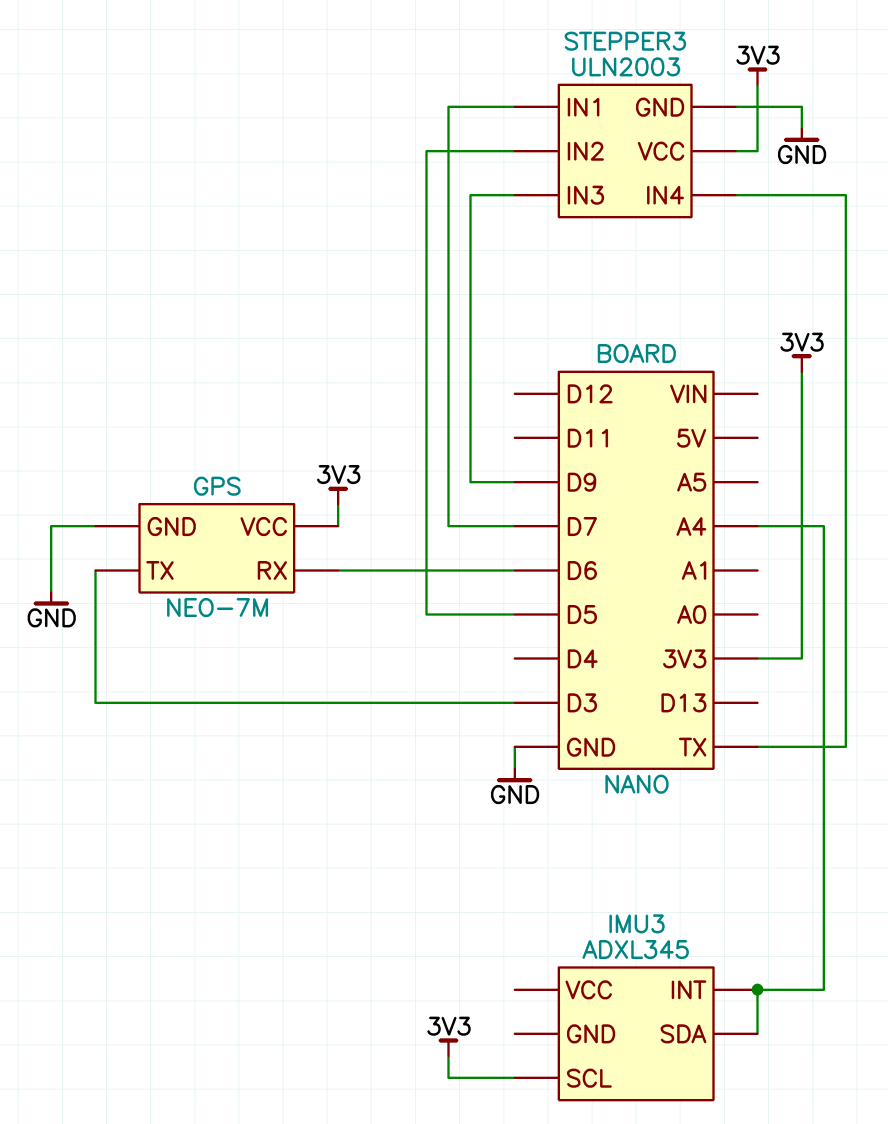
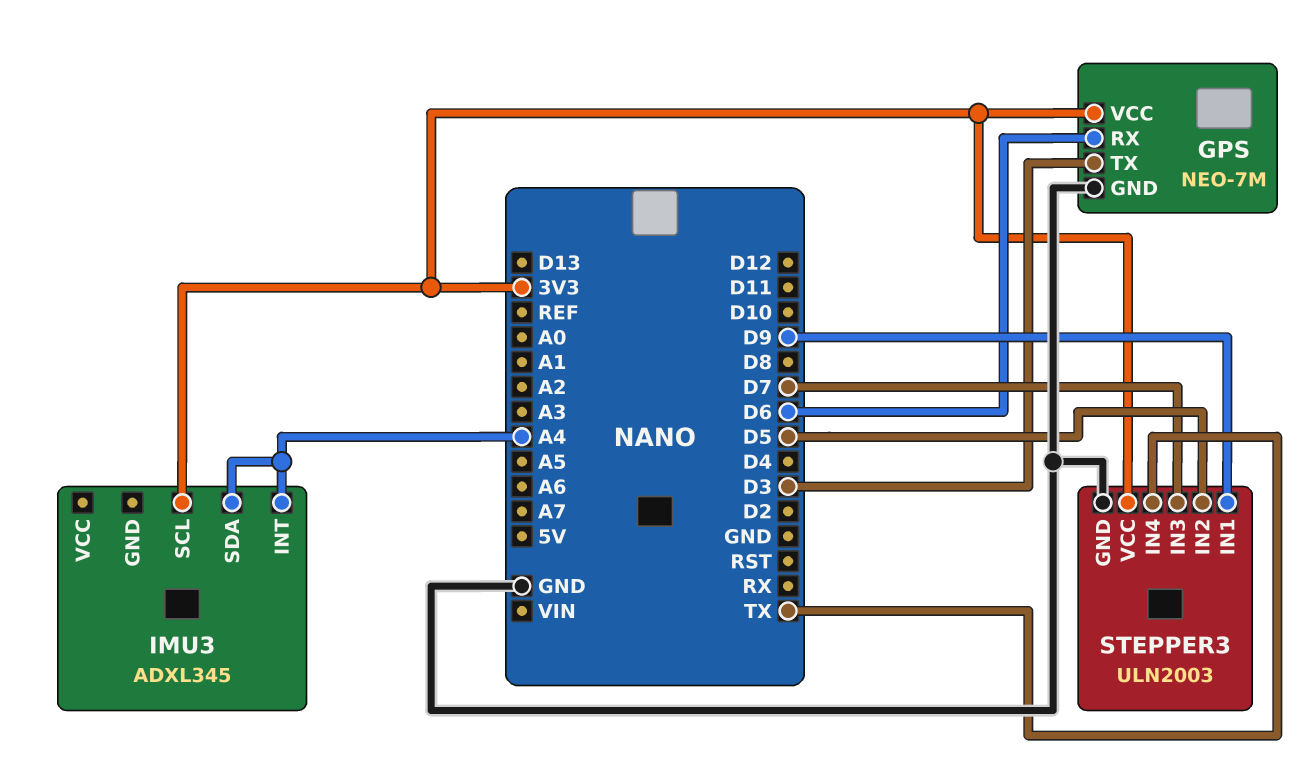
STEPPER3 pin IN1: D7 -> D9
STEPPER3 pin IN3: D9 -> D7

